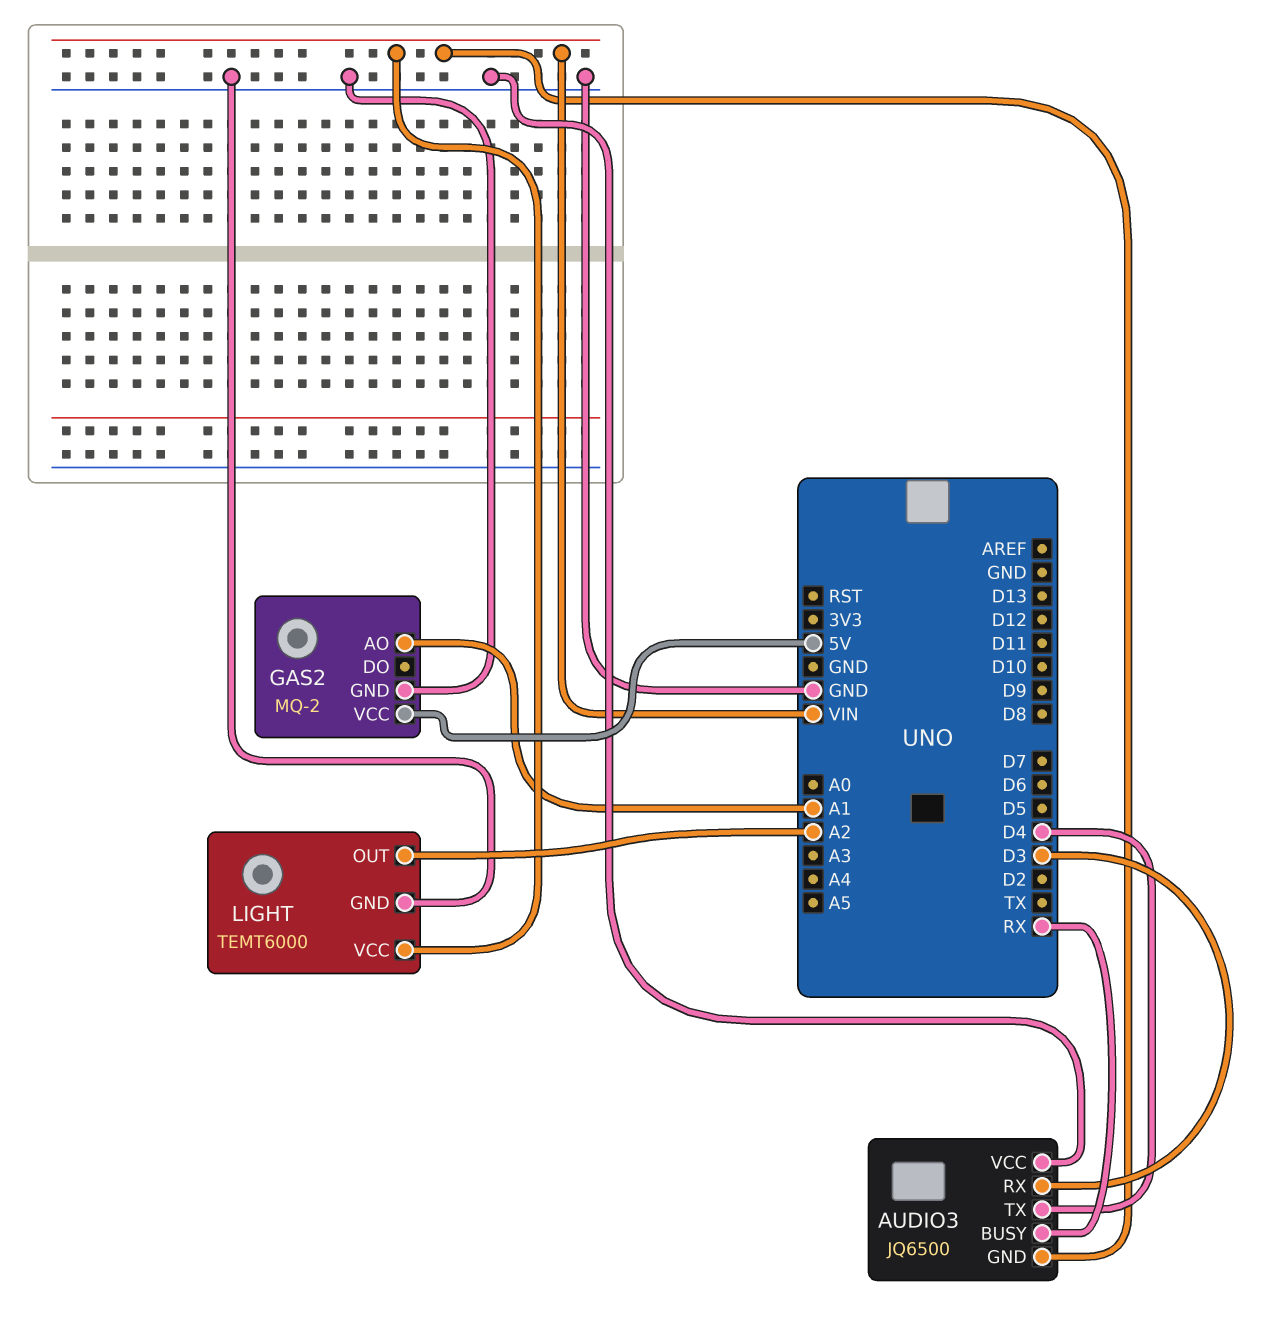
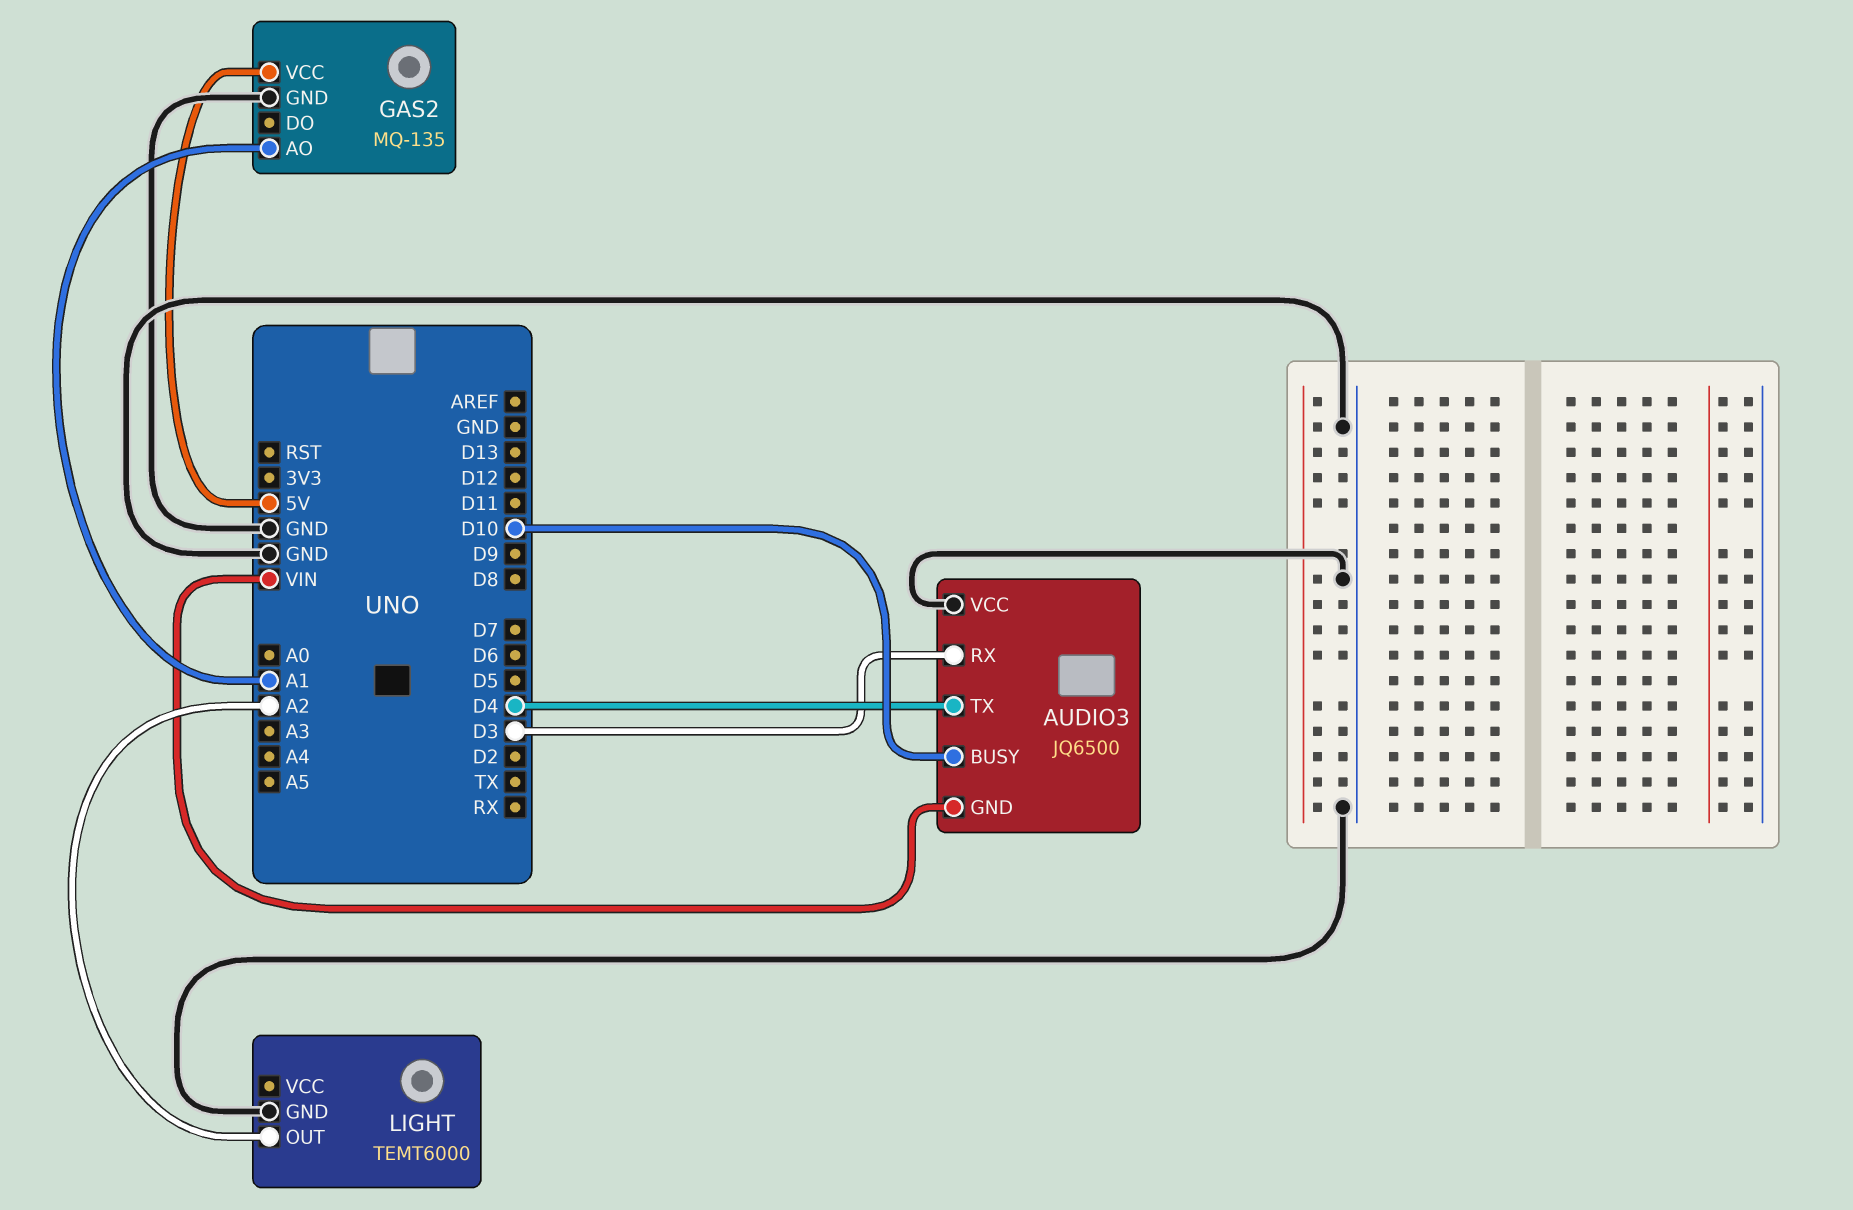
AUDIO3 pin BUSY: RX -> D10
GAS2: MQ-2 -> MQ-135
LIGHT pin VCC: VIN -> none

